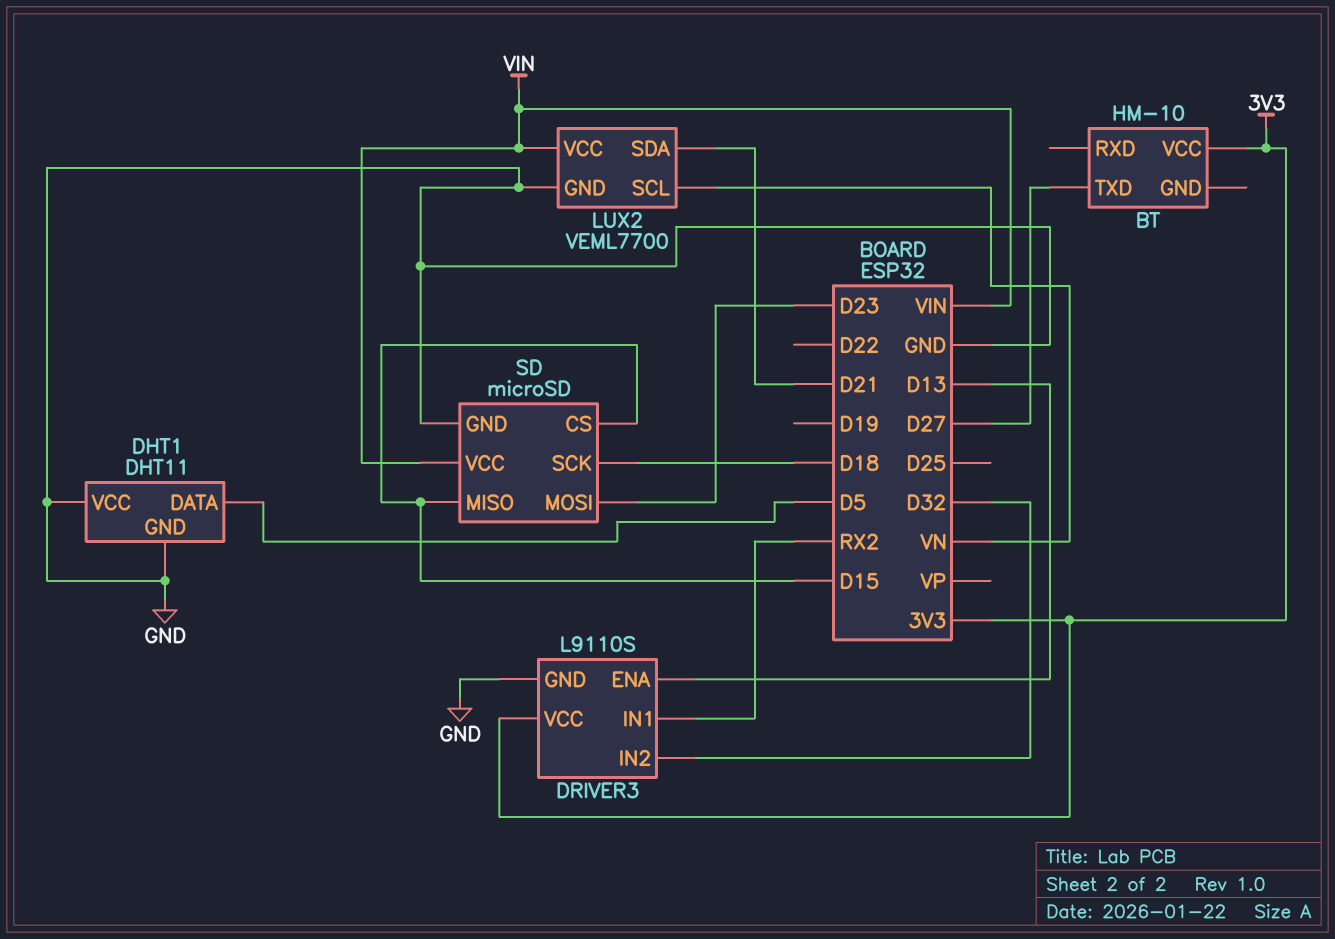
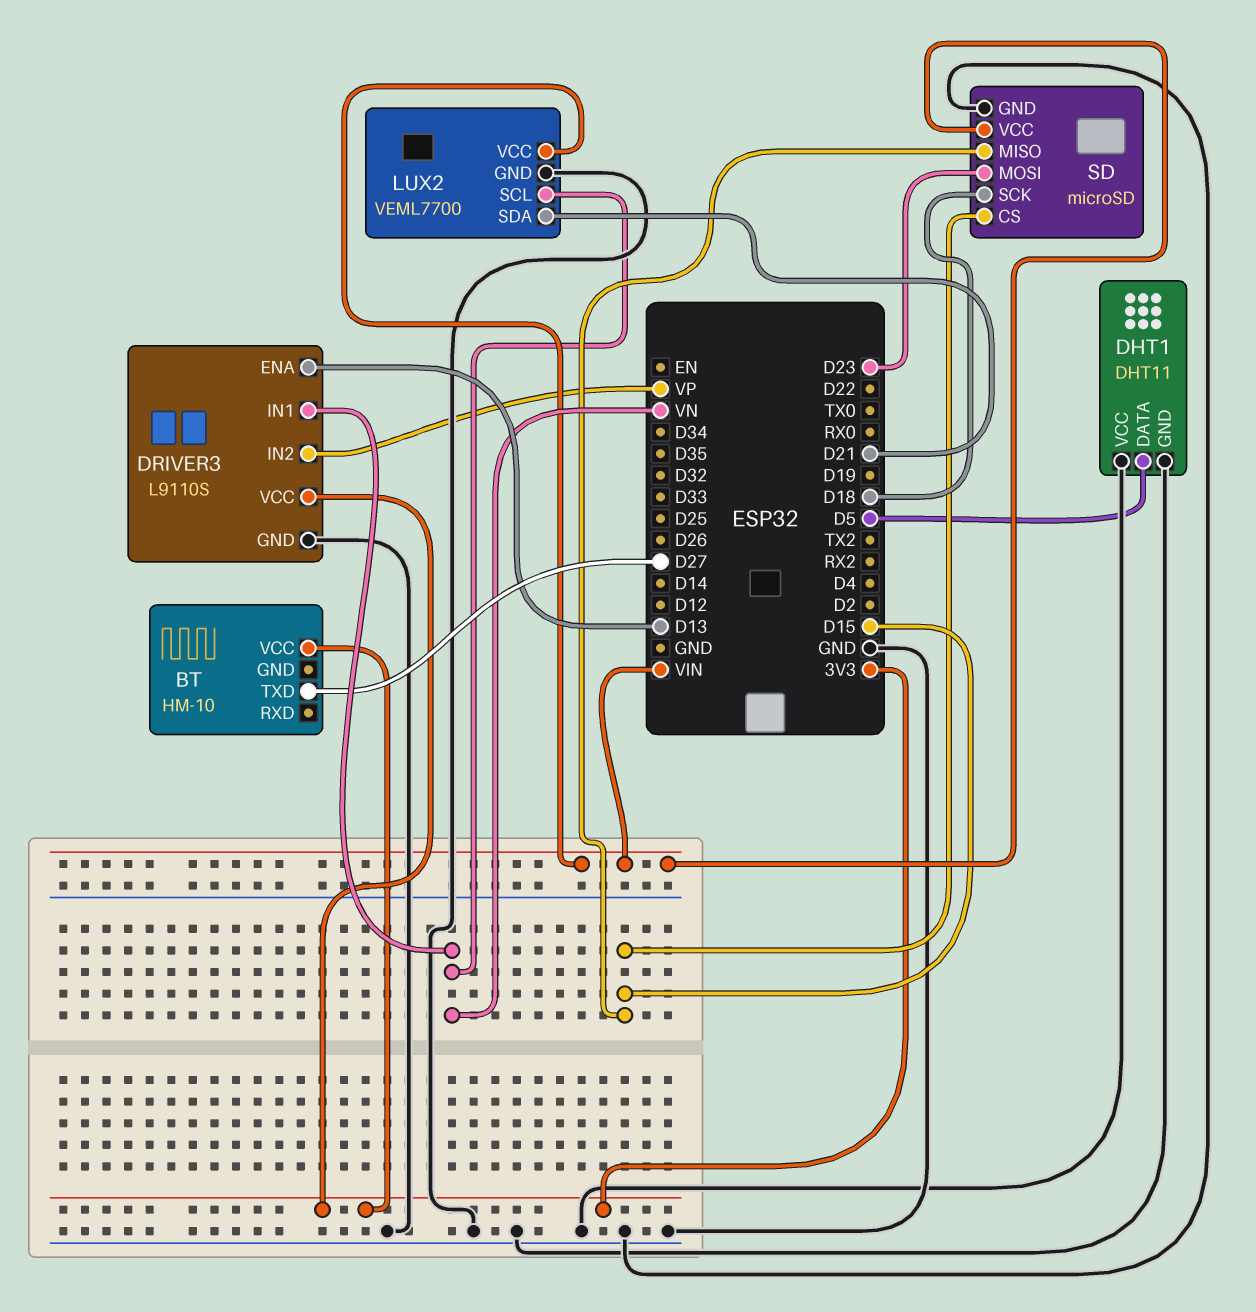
DRIVER3 pin IN1: RX2 -> VN
DRIVER3 pin IN2: D32 -> VP

